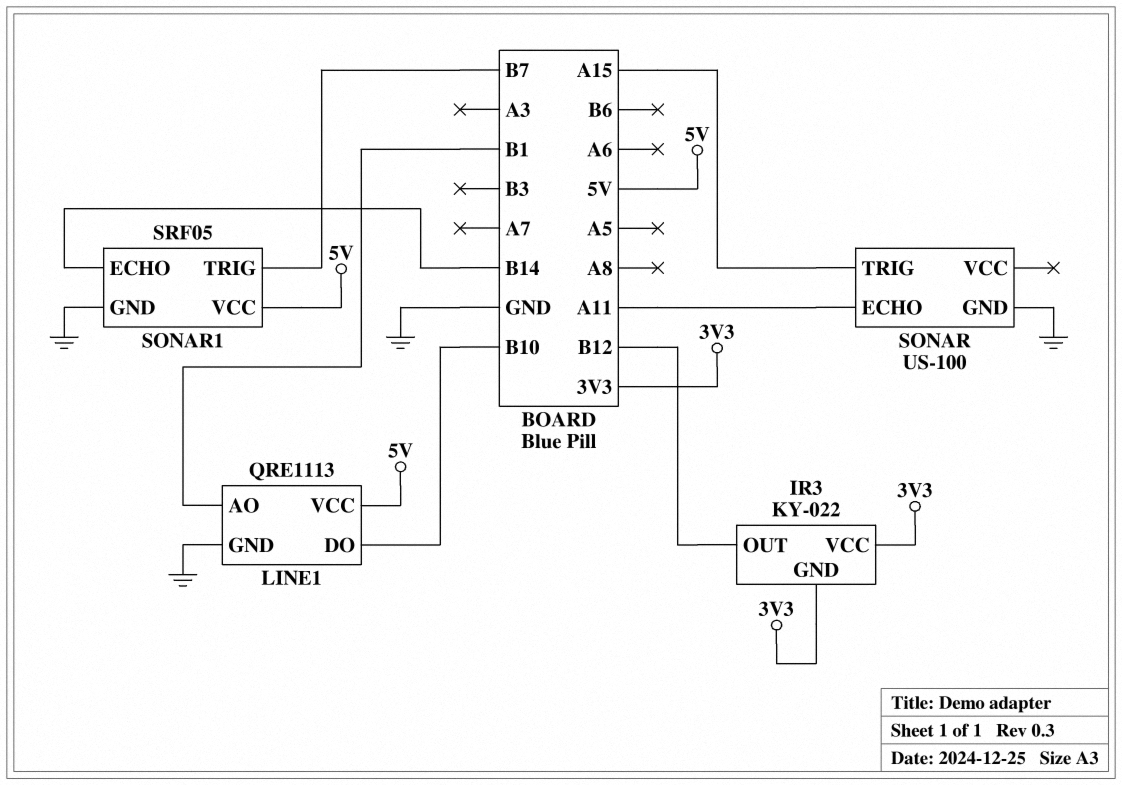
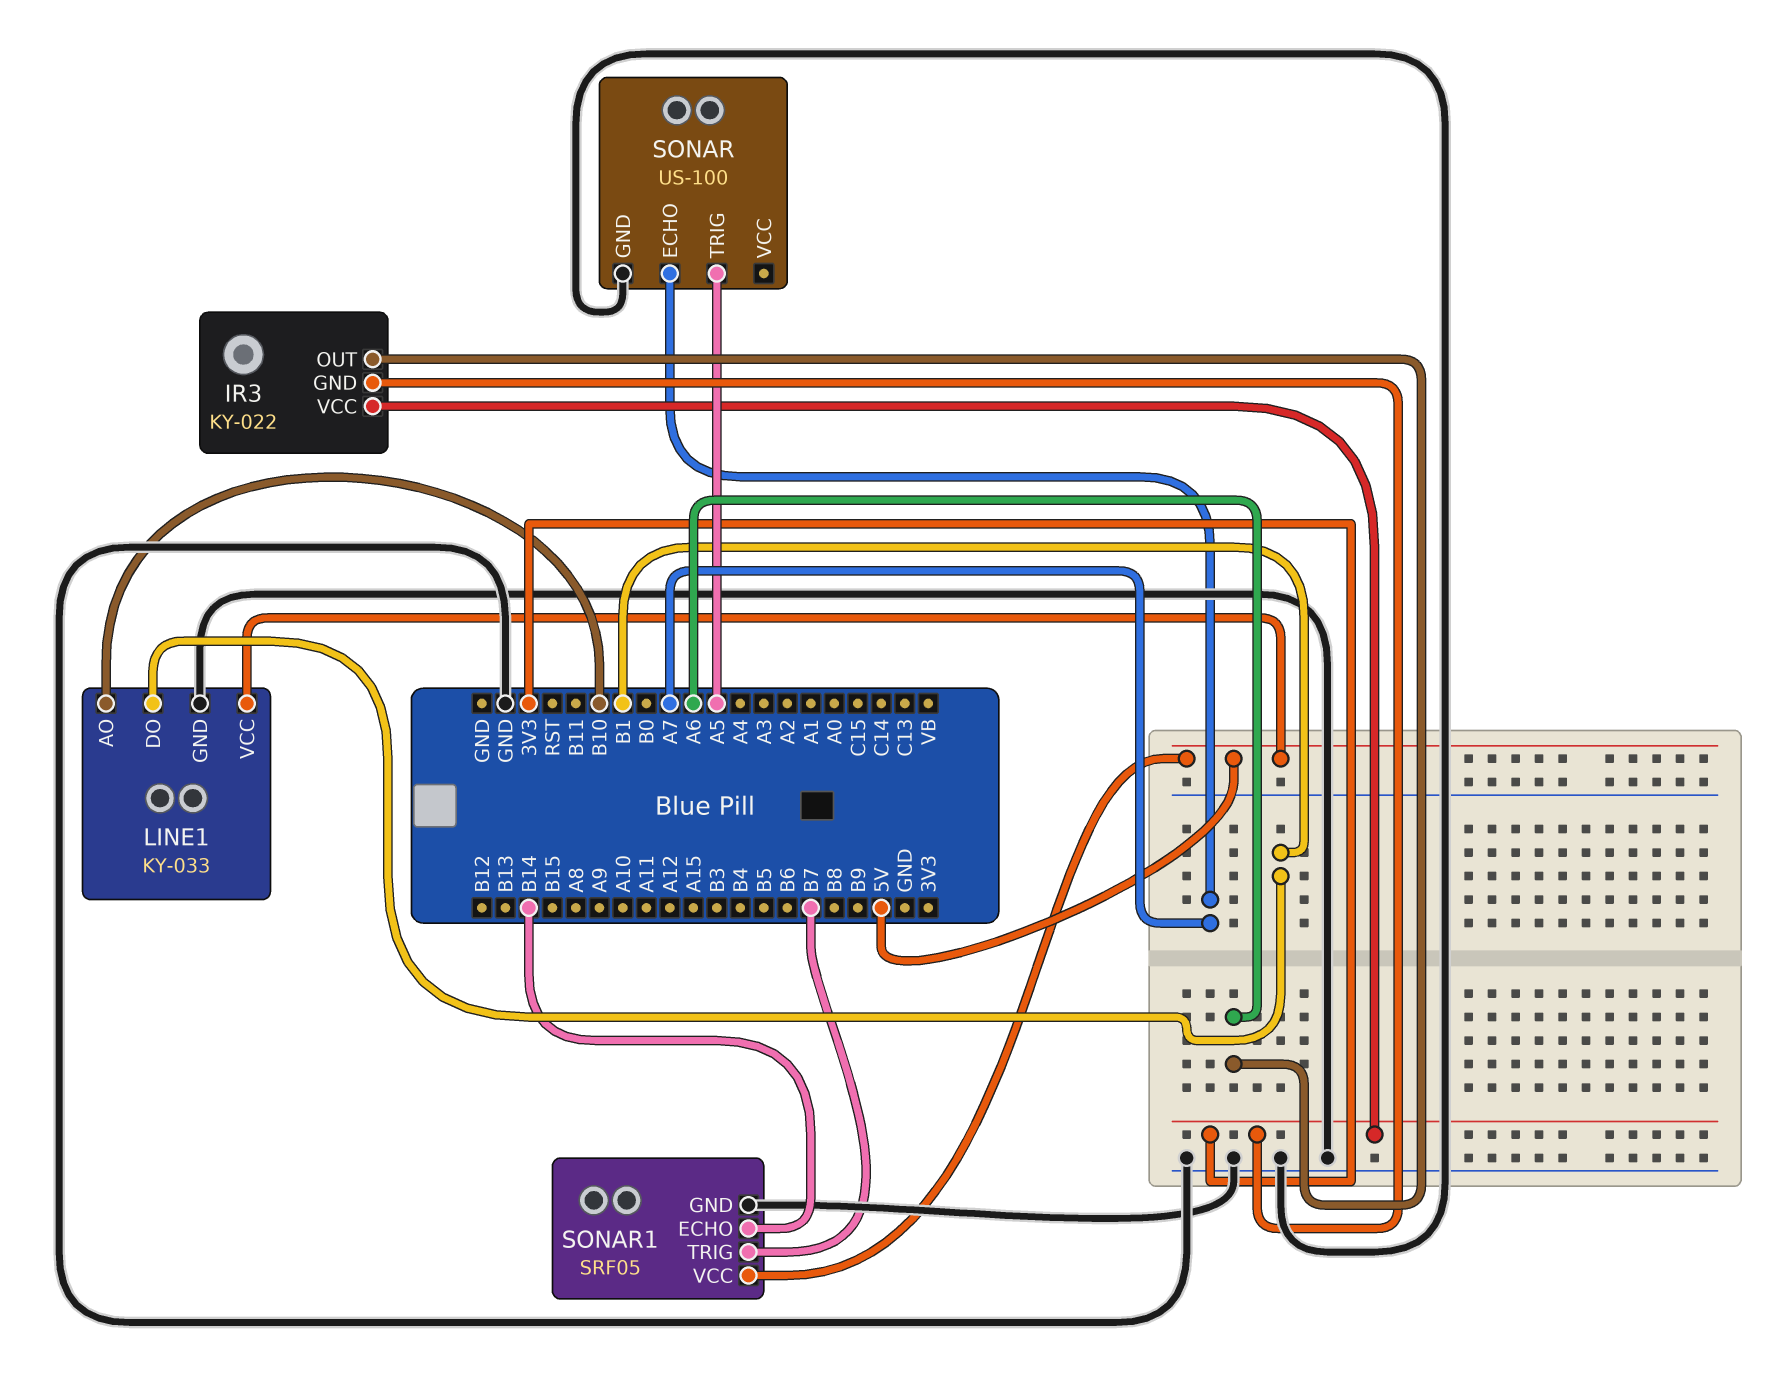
IR3 pin OUT: B12 -> A6
LINE1: QRE1113 -> KY-033
LINE1 pin AO: B1 -> B10
LINE1 pin DO: B10 -> B1
SONAR pin ECHO: A11 -> A7
SONAR pin TRIG: A15 -> A5

